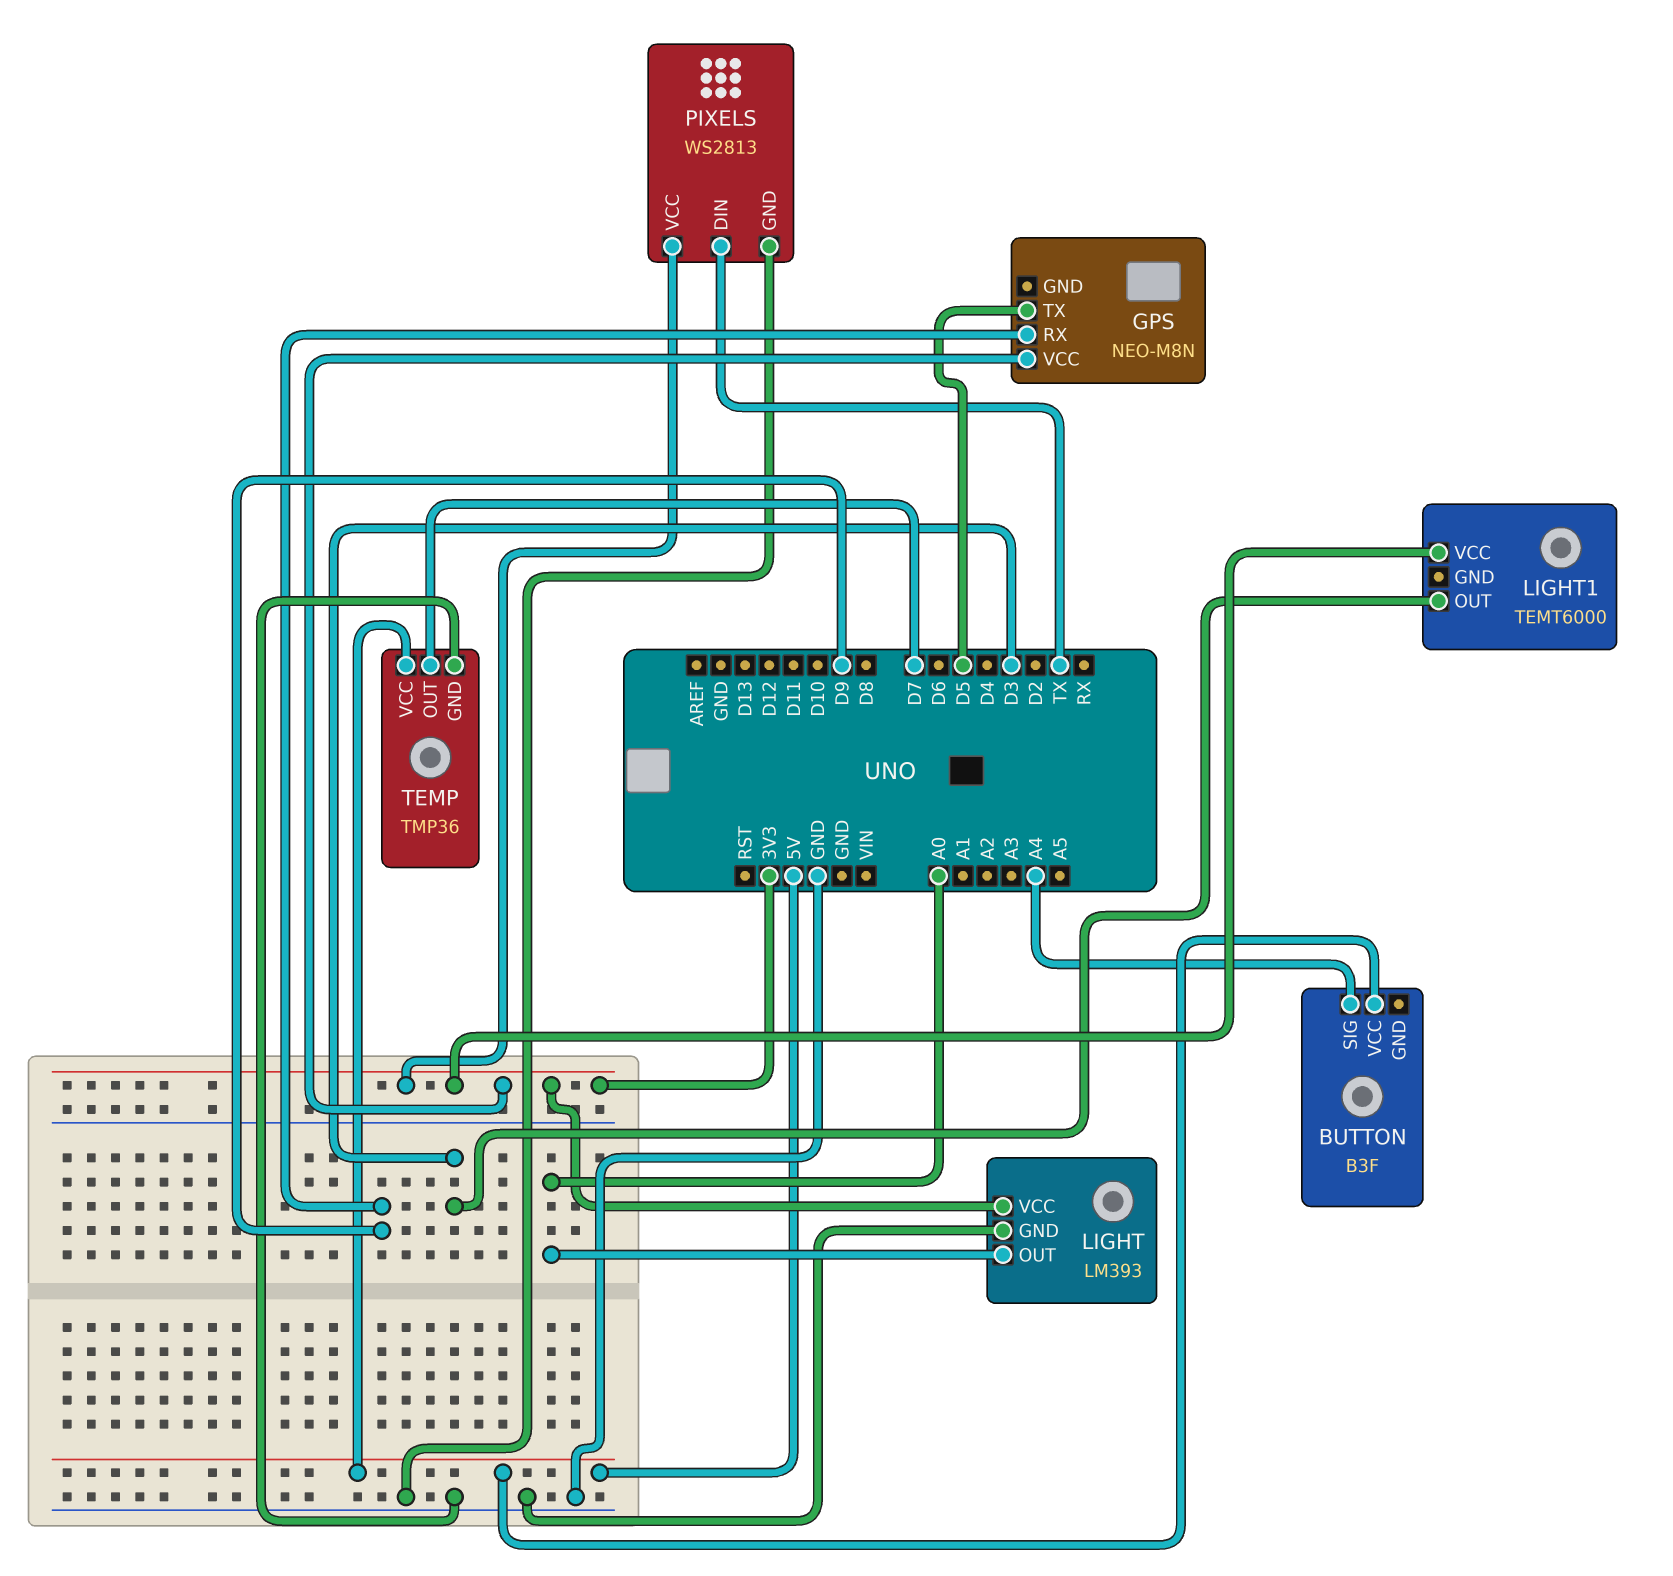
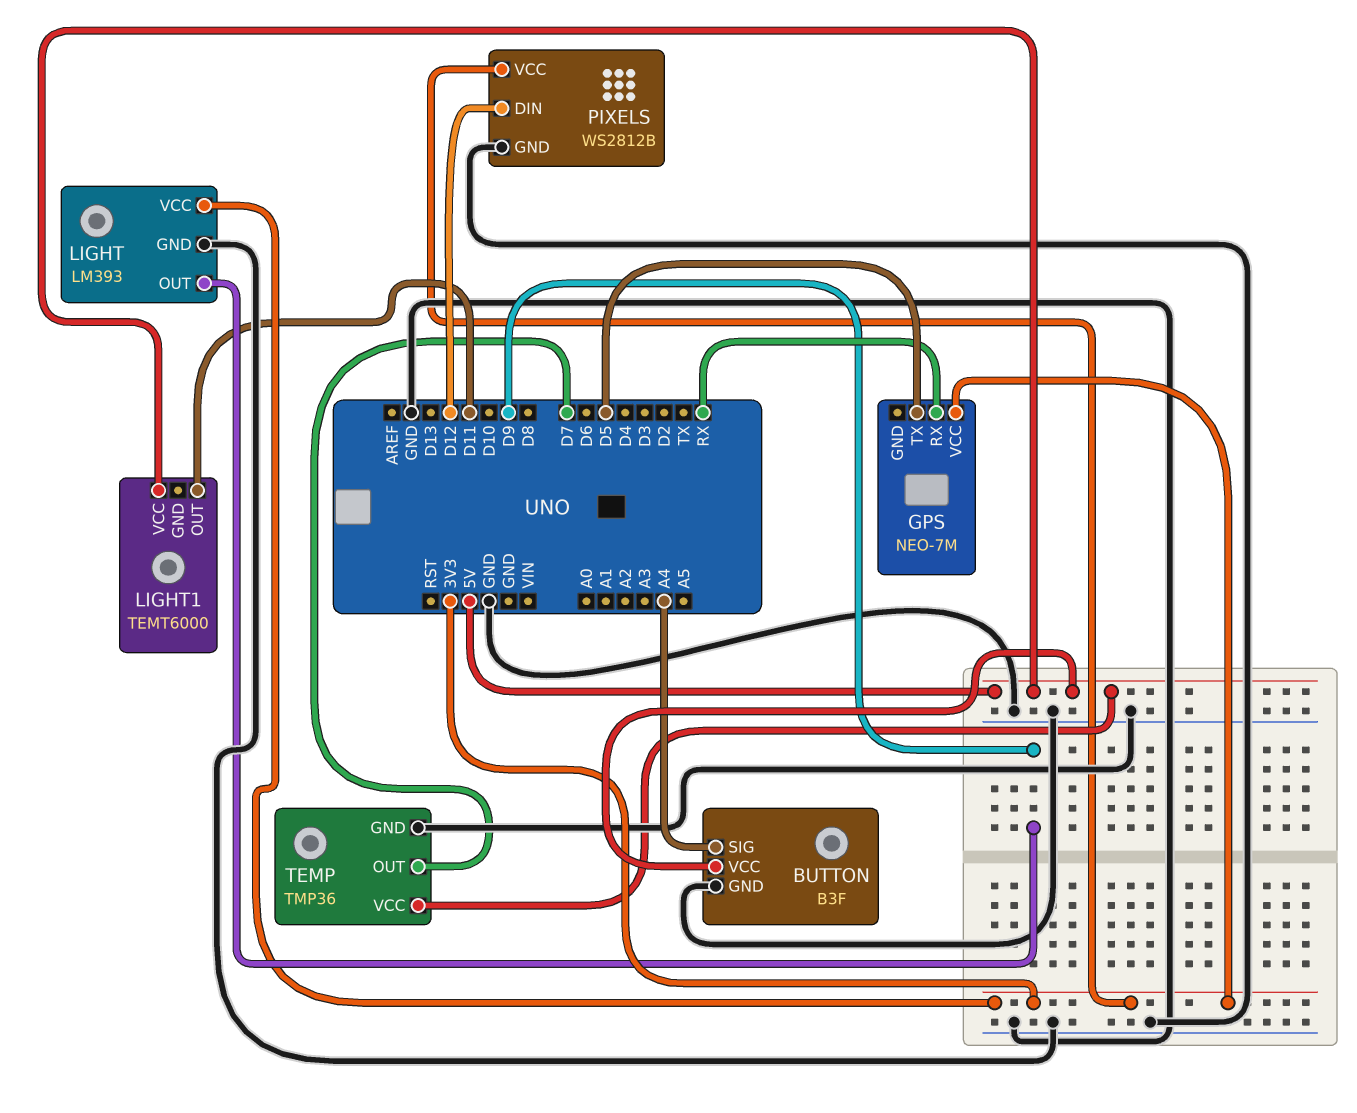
BUTTON pin GND: none -> GND
GPS: NEO-M8N -> NEO-7M
GPS pin RX: D9 -> RX
LIGHT pin OUT: A0 -> D9
LIGHT1 pin OUT: D3 -> D11
LIGHT1 pin VCC: 3V3 -> 5V
PIXELS: WS2813 -> WS2812B
PIXELS pin DIN: TX -> D12

